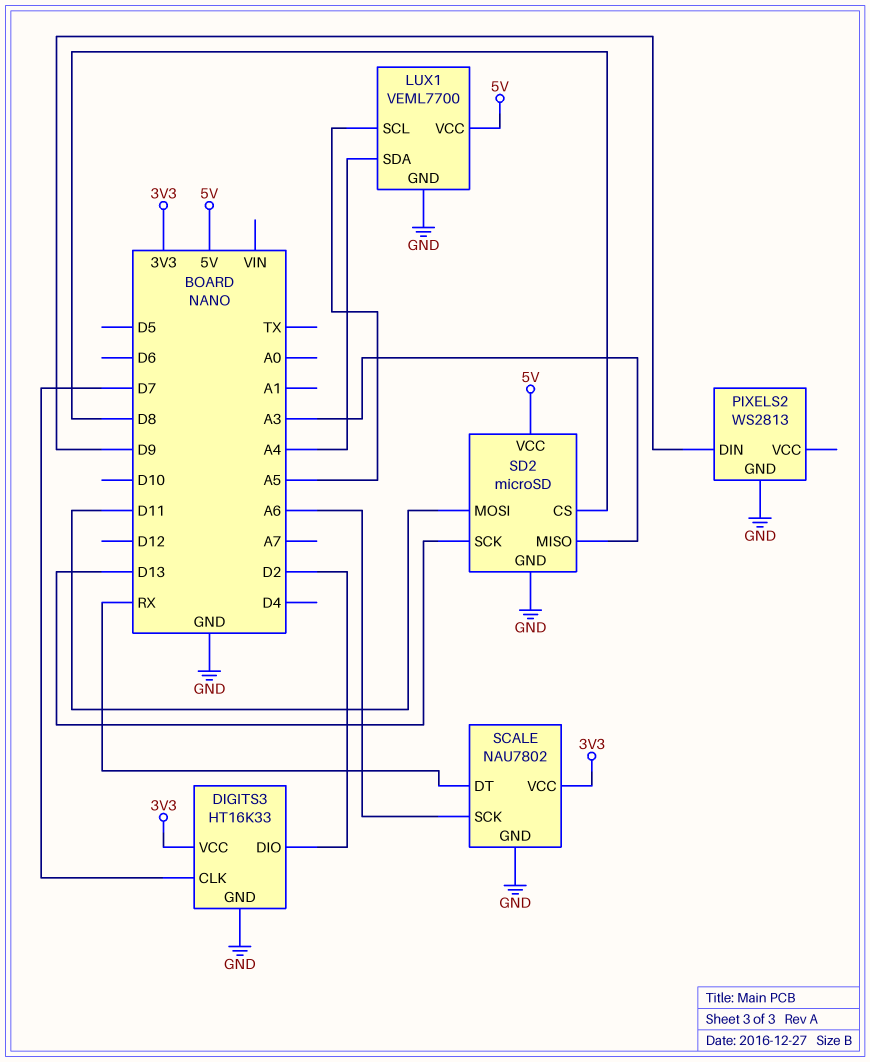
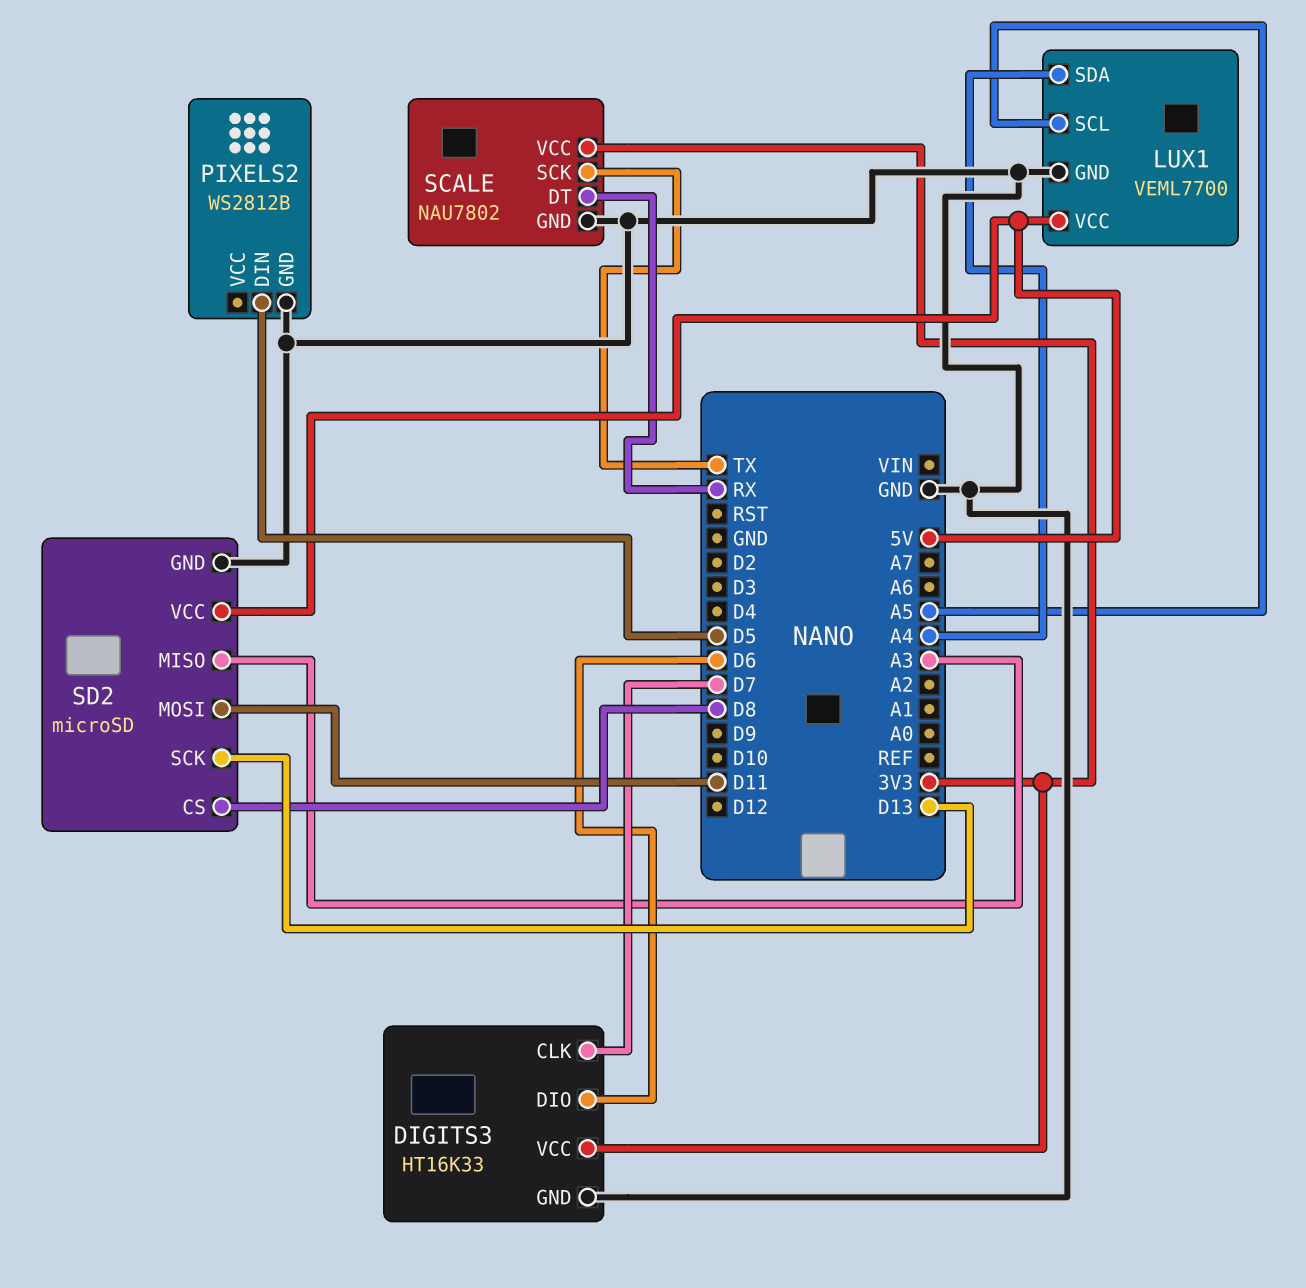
DIGITS3 pin DIO: D2 -> D6
PIXELS2: WS2813 -> WS2812B
PIXELS2 pin DIN: D9 -> D5
SCALE pin SCK: A6 -> TX

